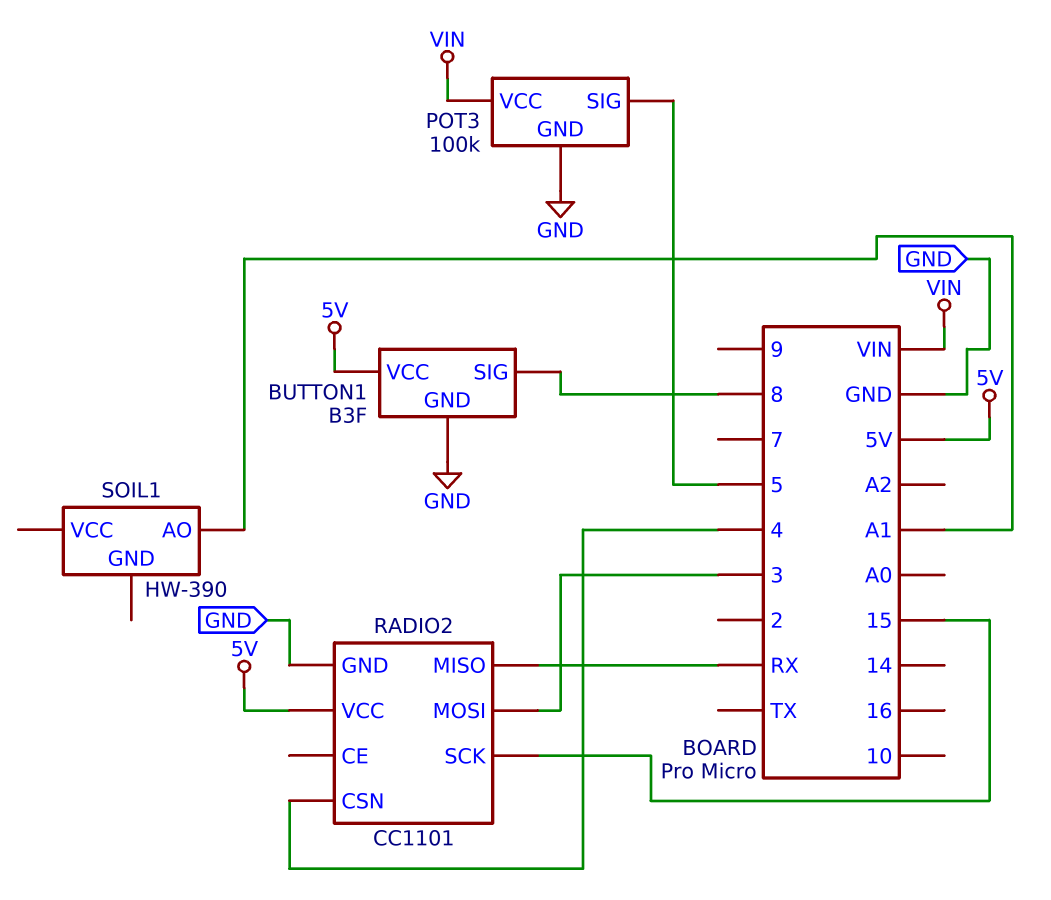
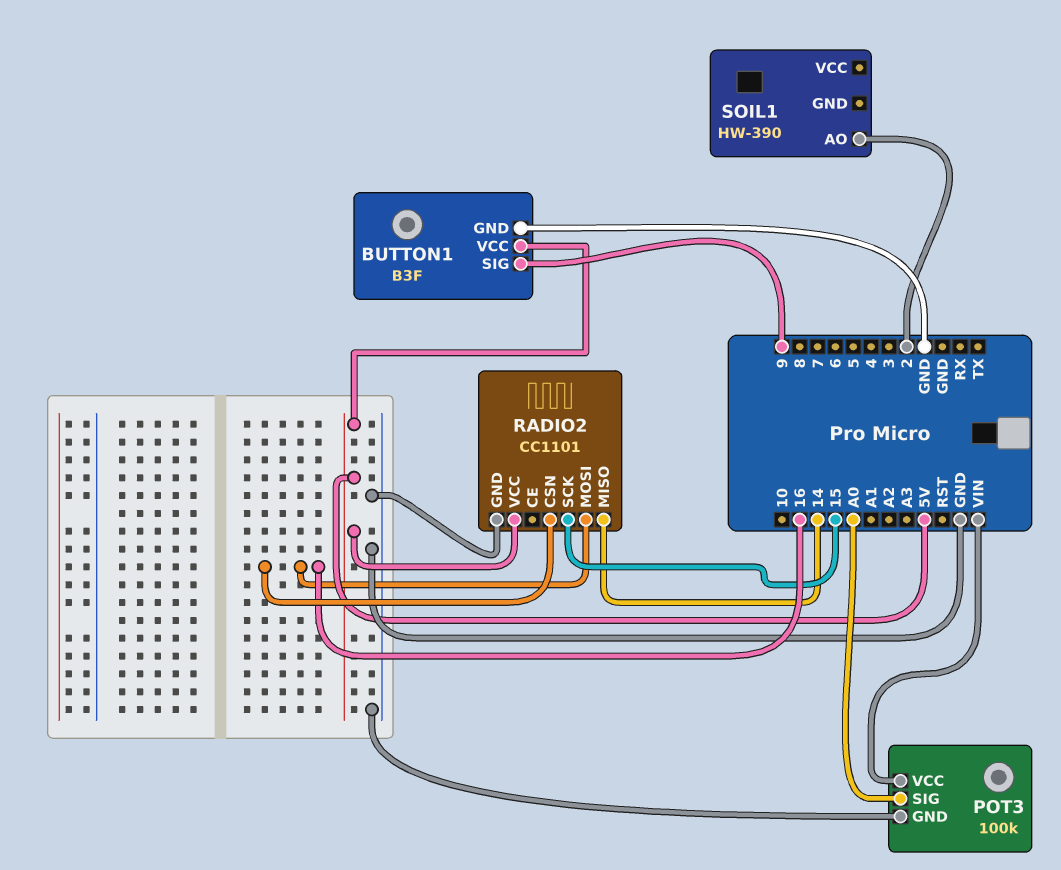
BUTTON1 pin SIG: 8 -> 9
POT3 pin SIG: 5 -> A0
RADIO2 pin CSN: 4 -> 16
RADIO2 pin MISO: RX -> 14
RADIO2 pin MOSI: 3 -> 16
SOIL1 pin AO: A1 -> 2

